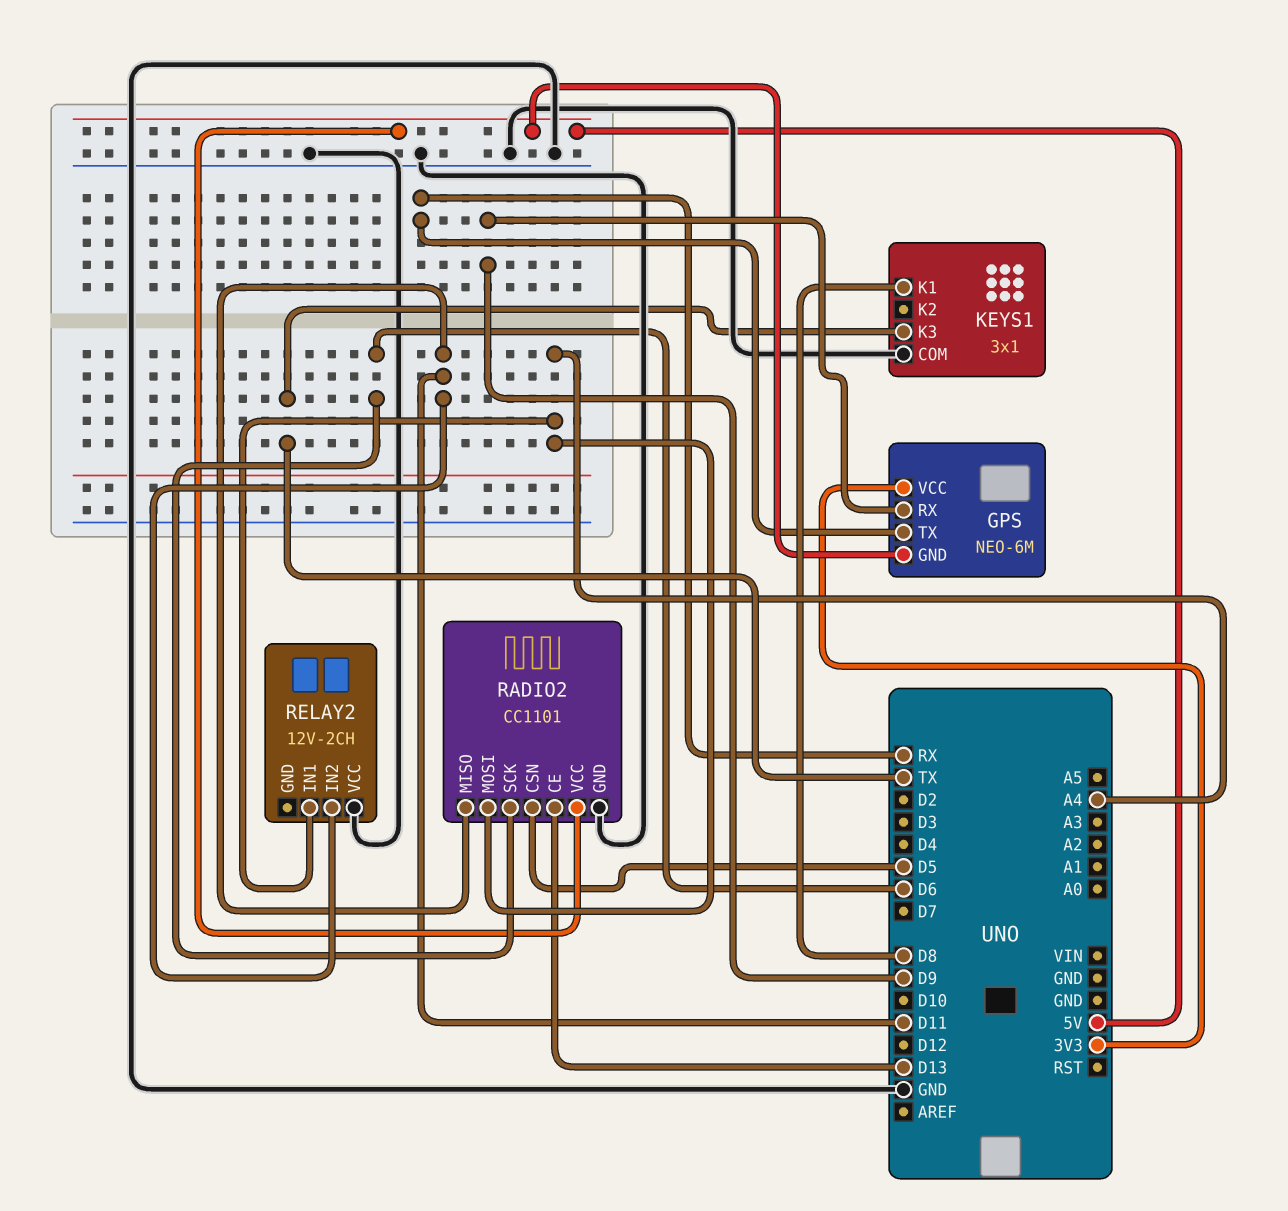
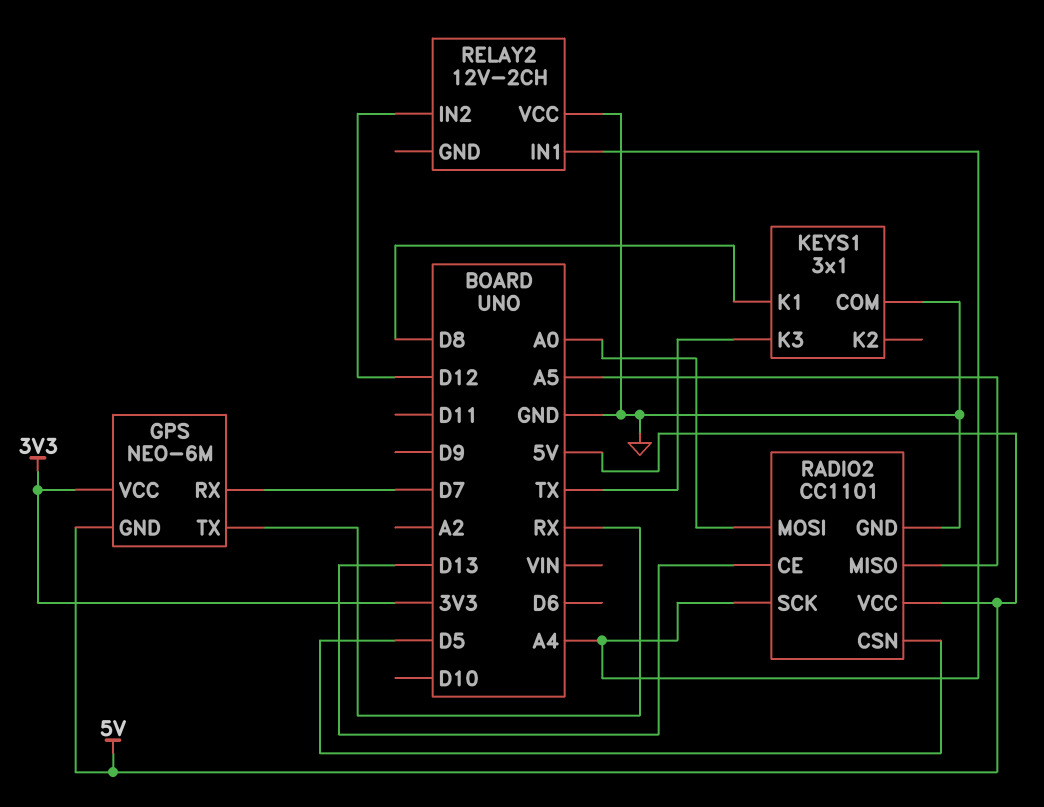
GPS pin RX: D9 -> D7
RADIO2 pin MISO: D11 -> A5
RADIO2 pin MOSI: A4 -> A0
RADIO2 pin SCK: D6 -> A4
RELAY2 pin IN2: D11 -> D12

